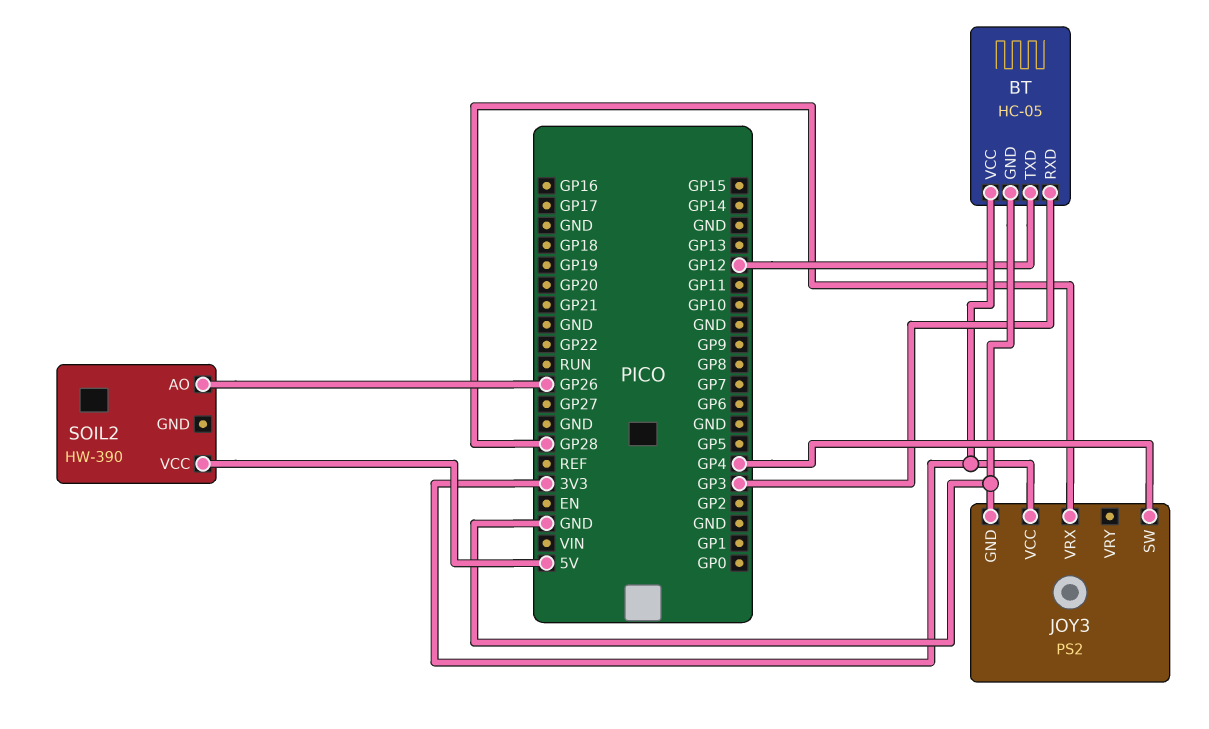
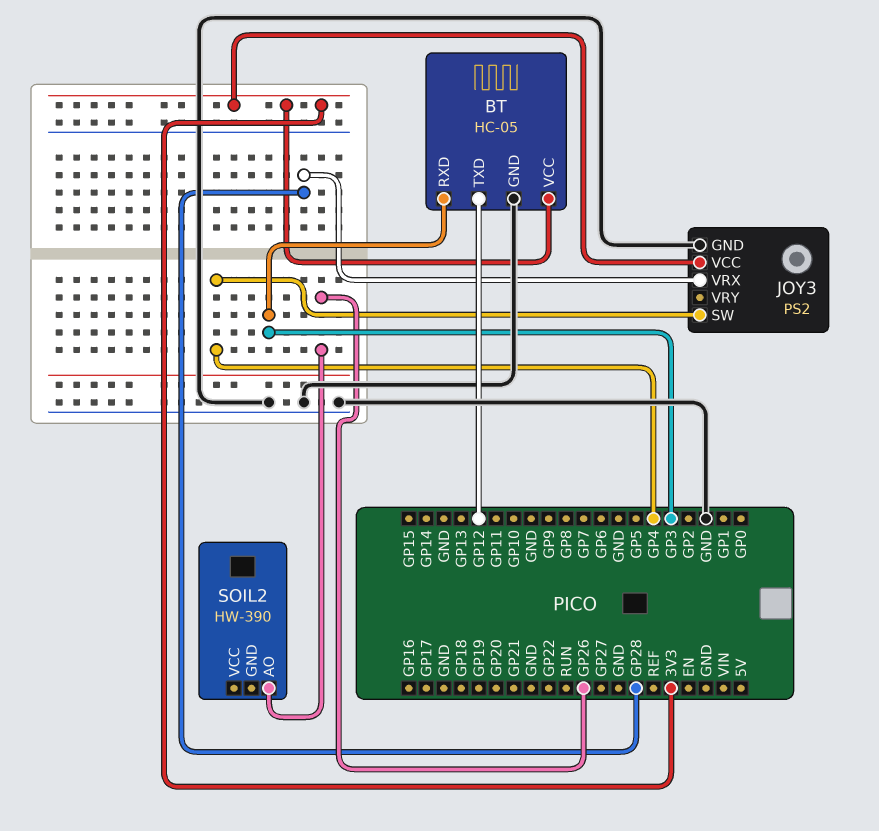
SOIL2 pin VCC: 5V -> none

